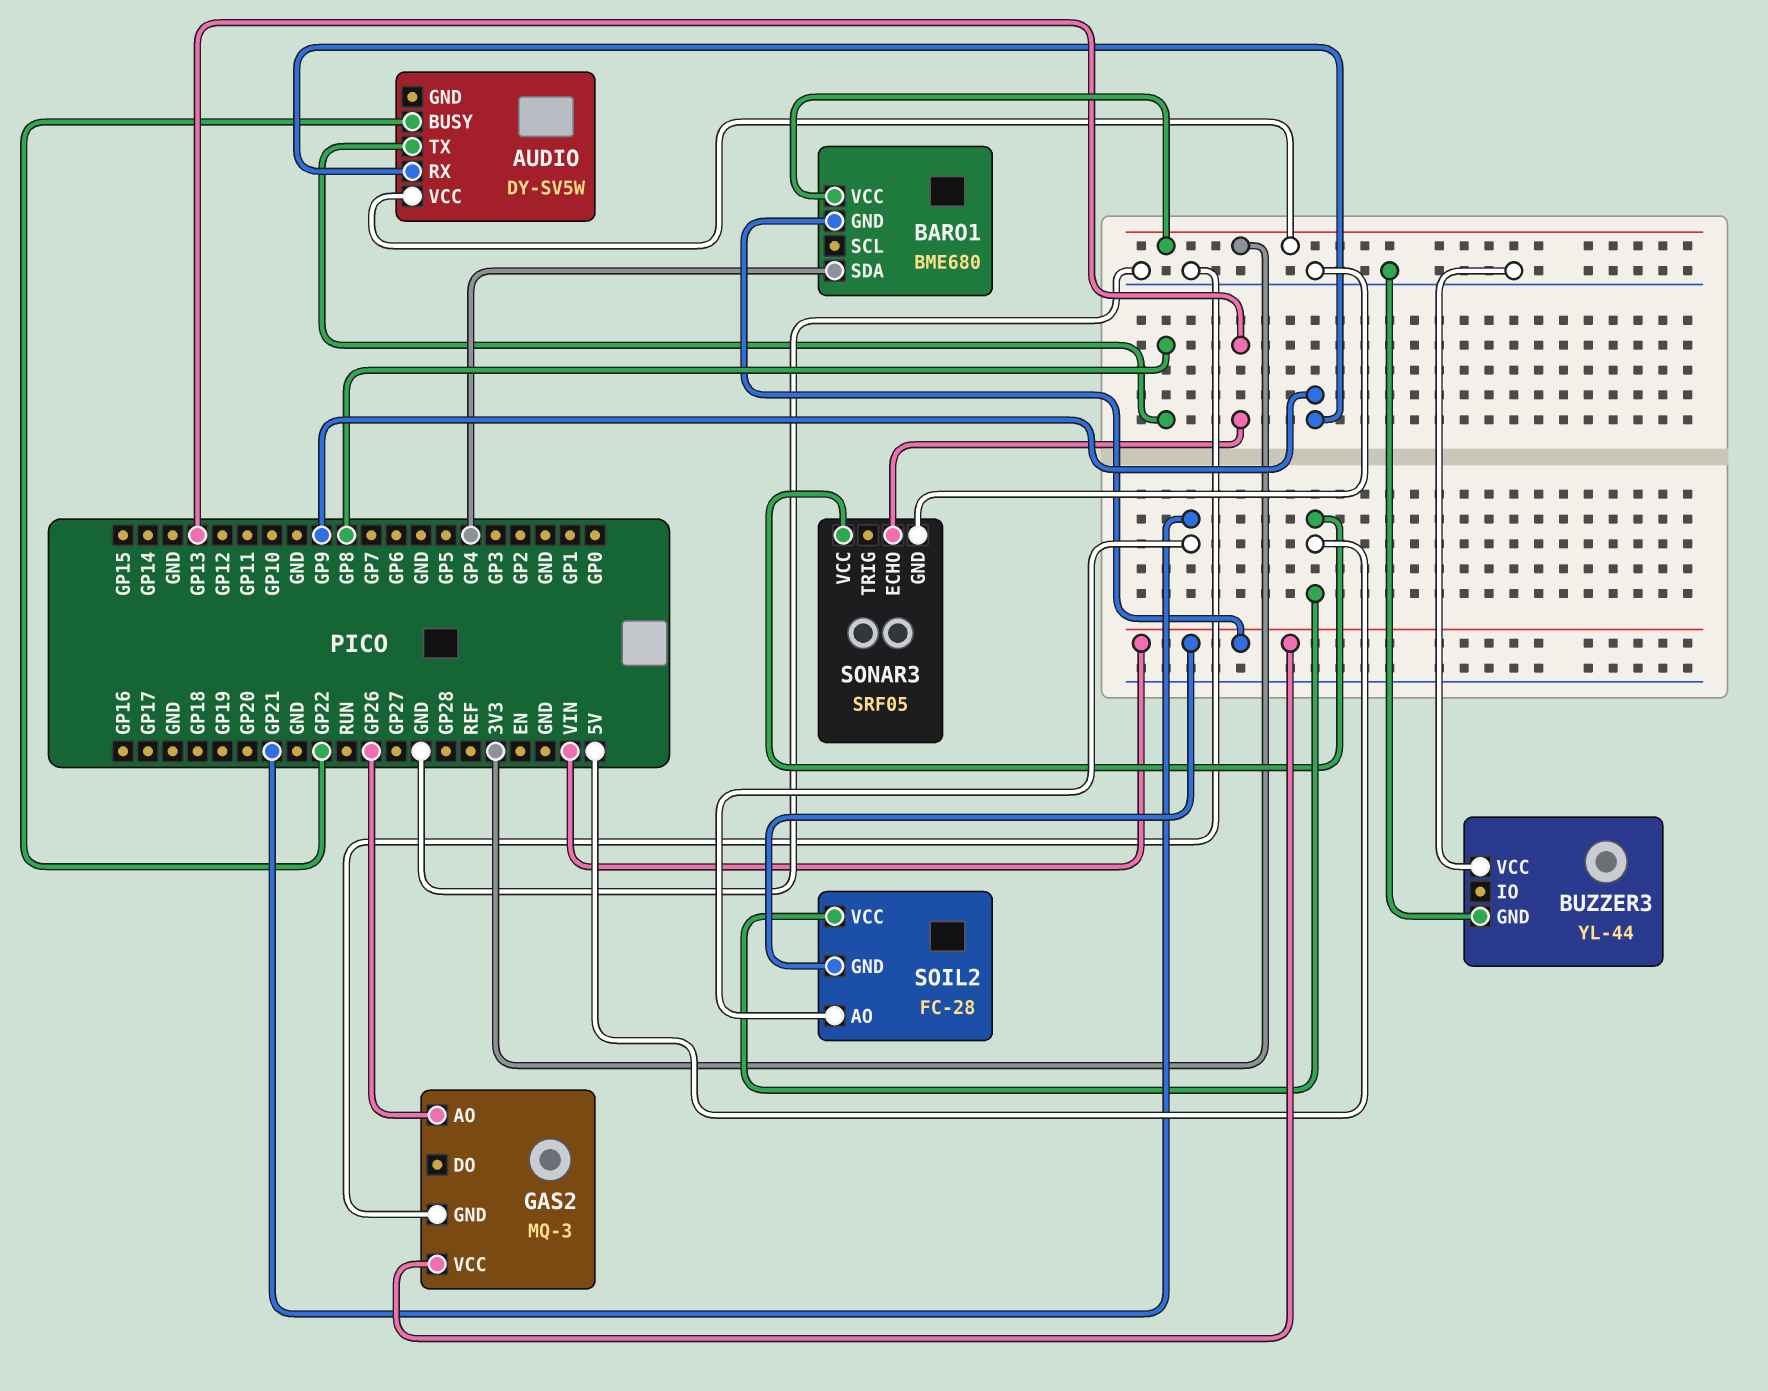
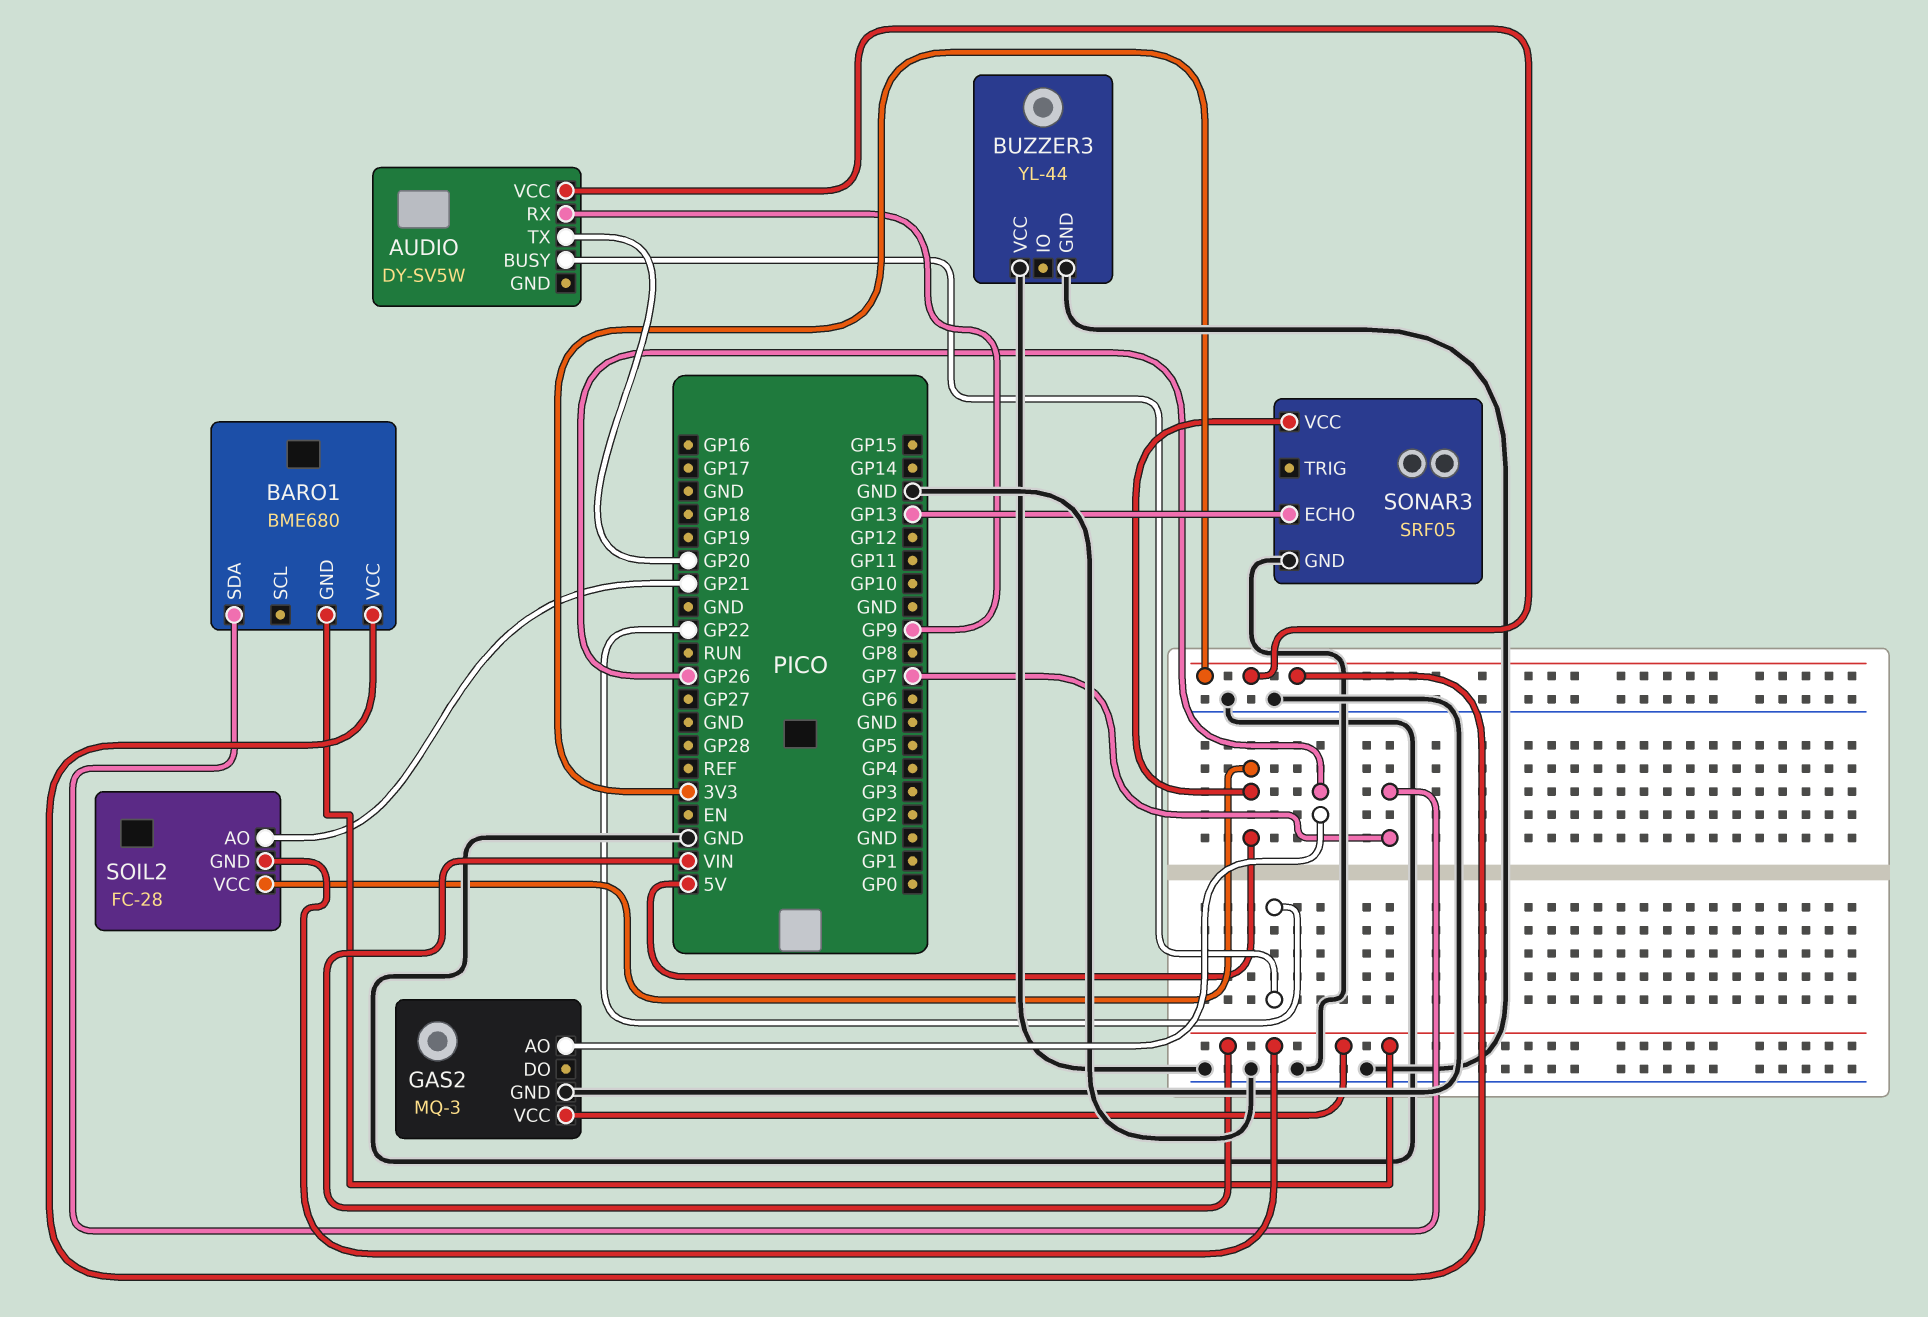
AUDIO pin TX: GP8 -> GP20
BARO1 pin SDA: GP4 -> GP7

